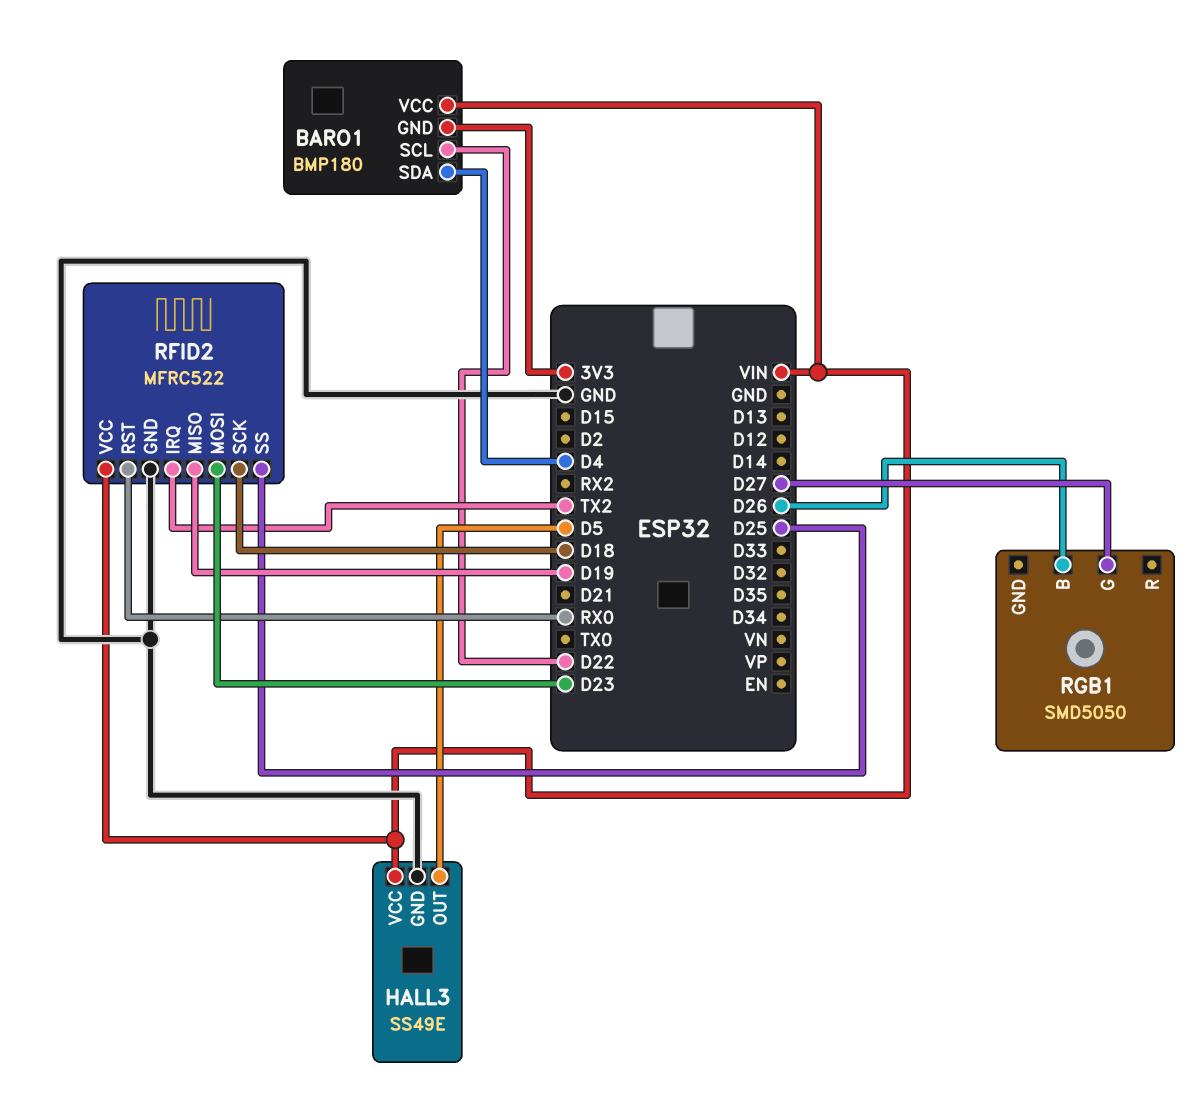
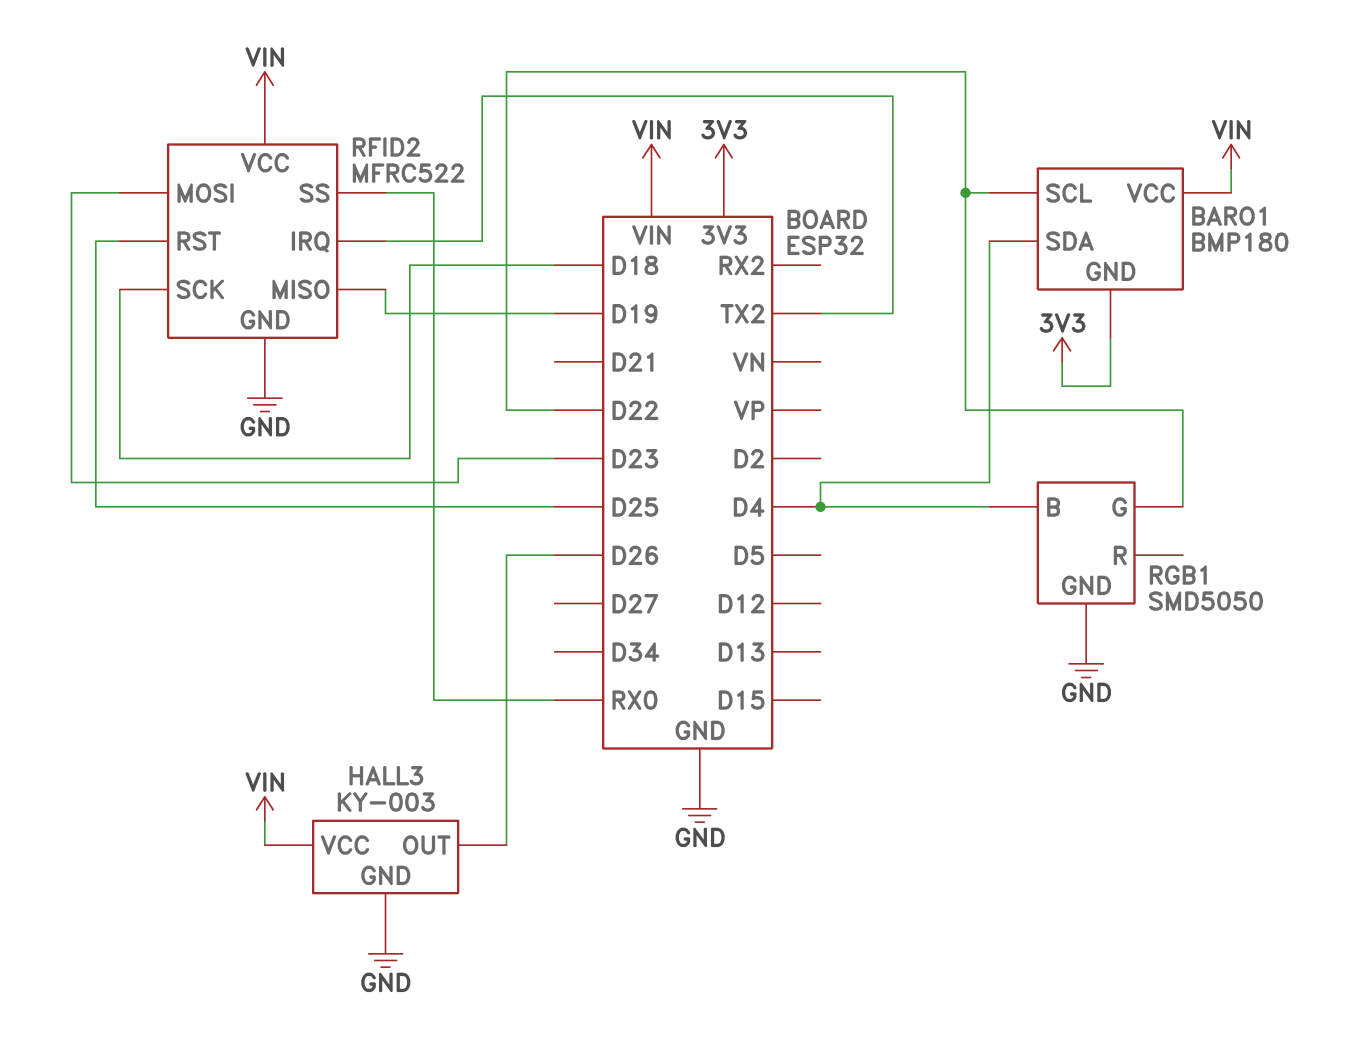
HALL3: SS49E -> KY-003
HALL3 pin OUT: D5 -> D26
RFID2 pin RST: RX0 -> D25
RFID2 pin SS: D25 -> RX0
RGB1 pin B: D26 -> D4
RGB1 pin G: D27 -> D22
RGB1 pin GND: none -> GND

